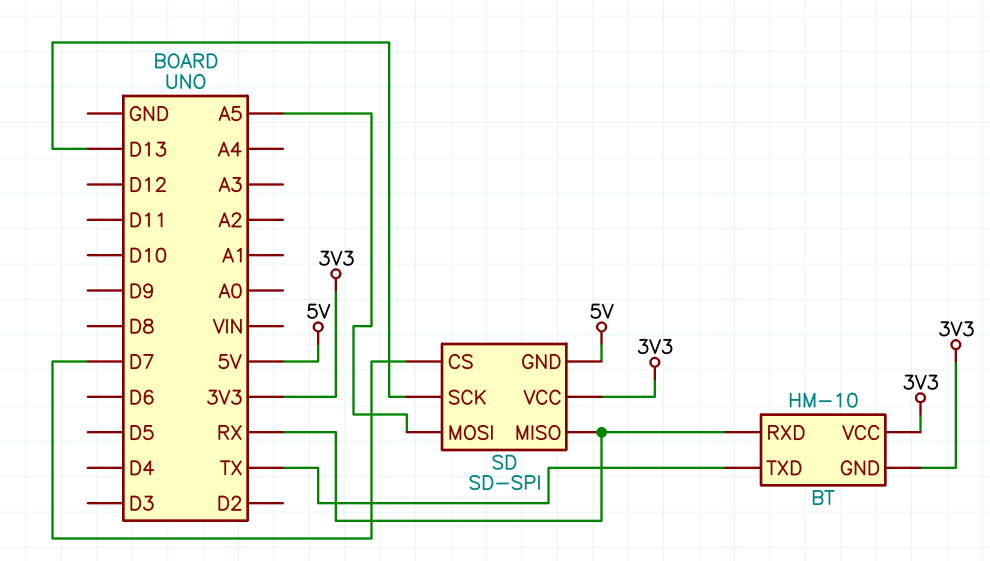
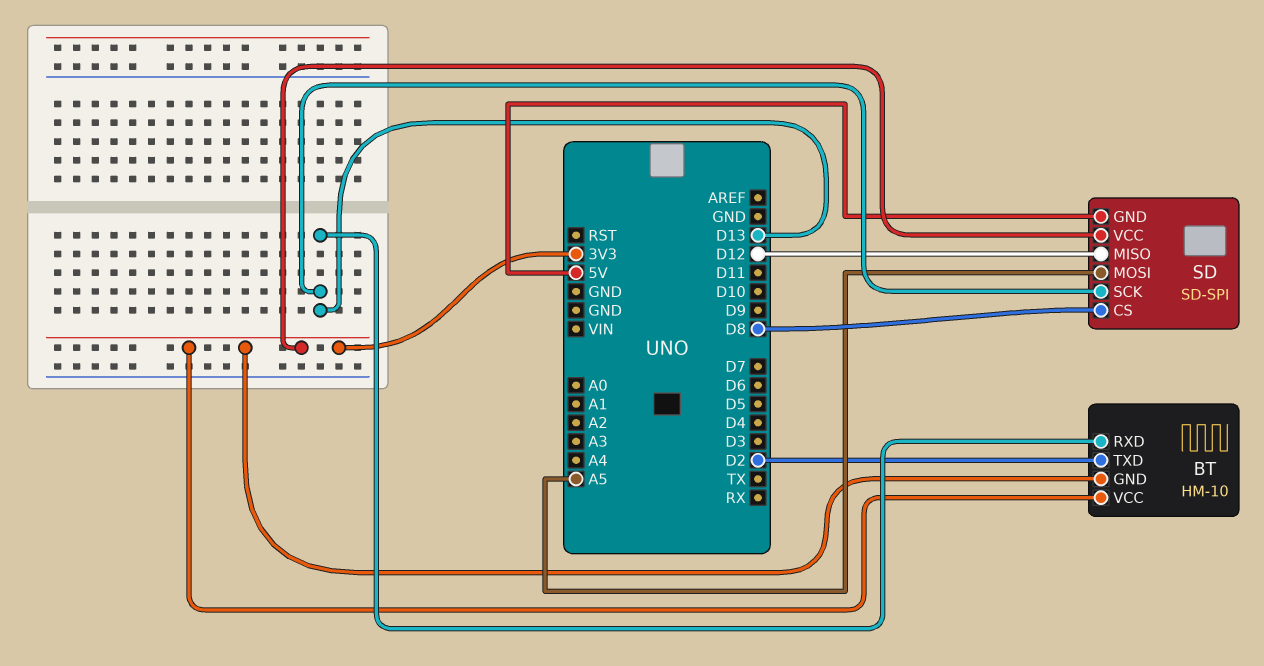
BT pin RXD: RX -> D13
BT pin TXD: TX -> D2
SD pin CS: D7 -> D8
SD pin MISO: RX -> D12

